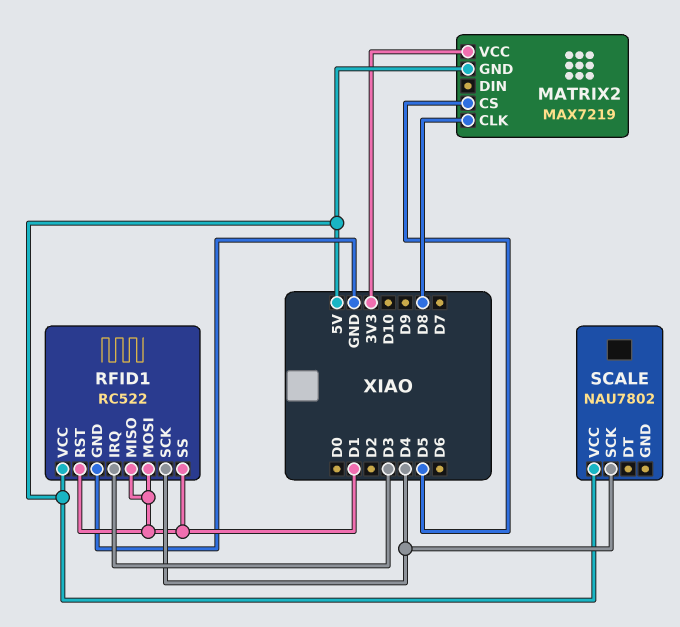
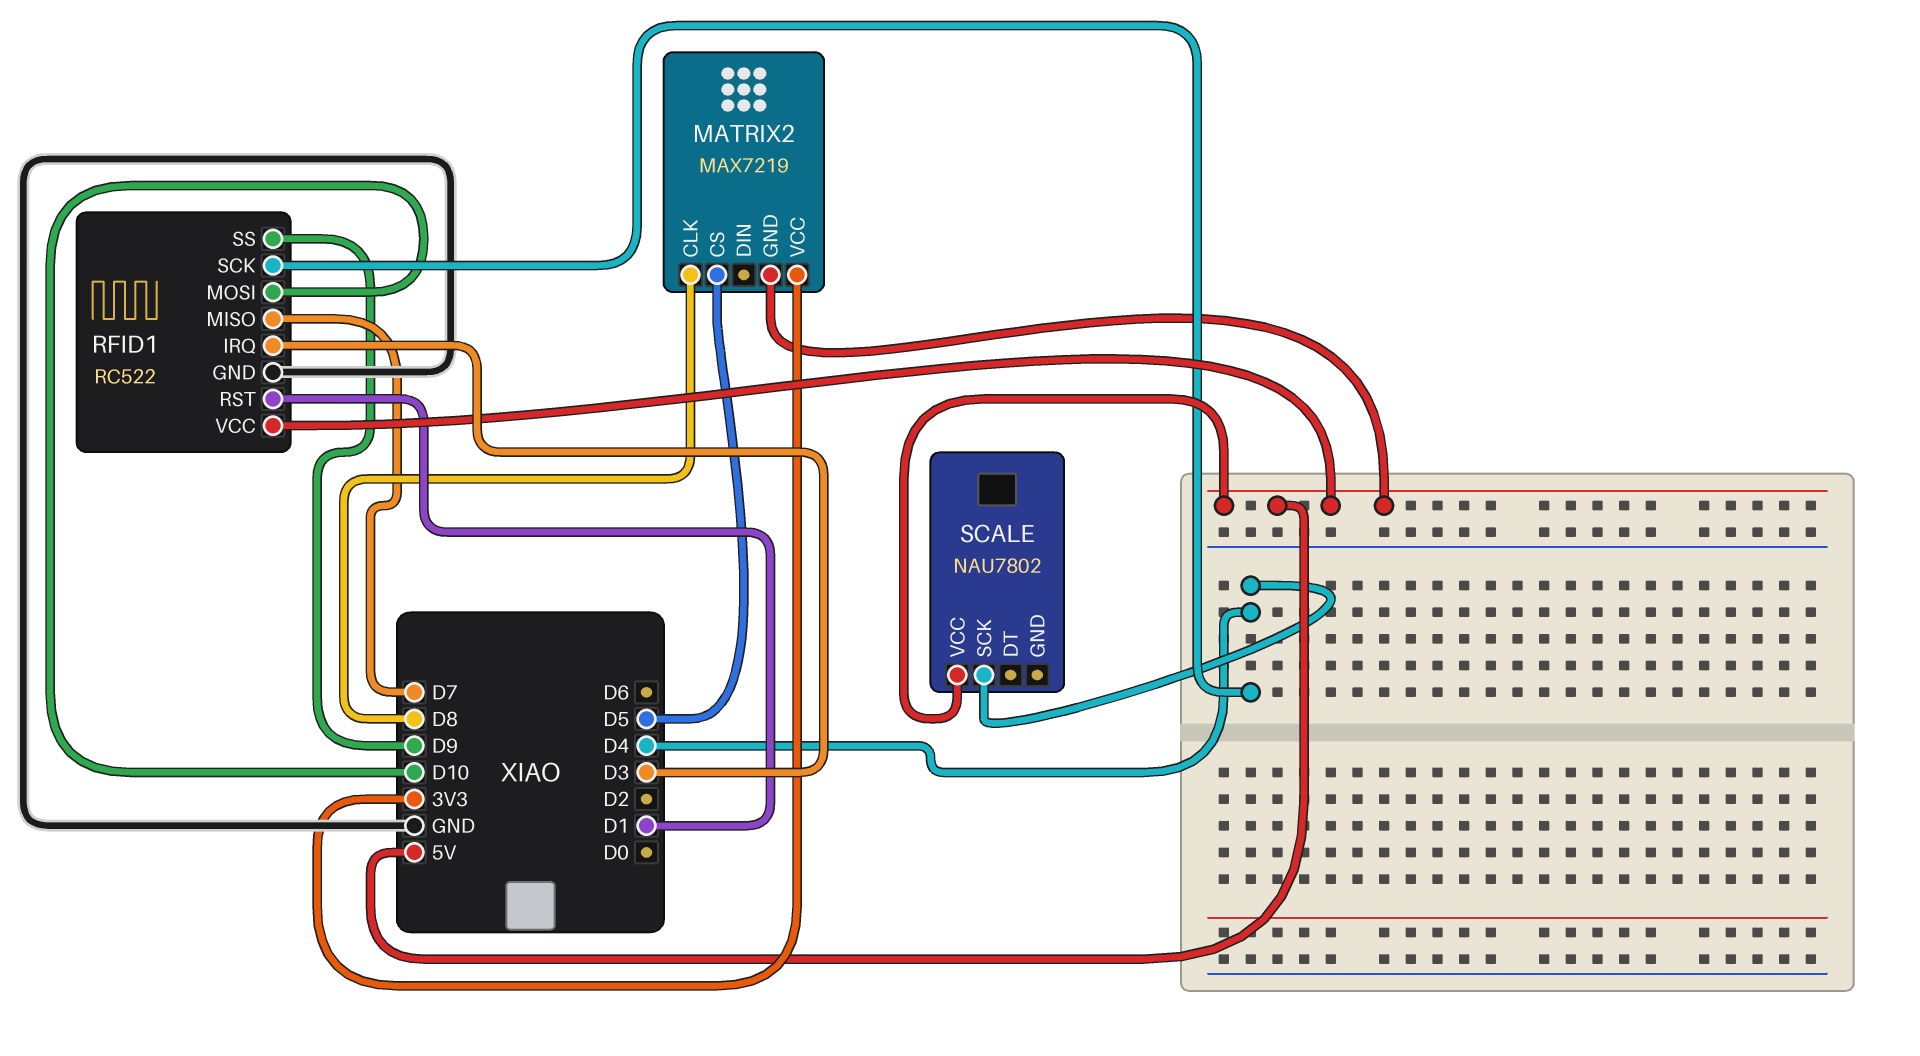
RFID1 pin MISO: D1 -> D7
RFID1 pin MOSI: D1 -> D10
RFID1 pin SS: D1 -> D9

